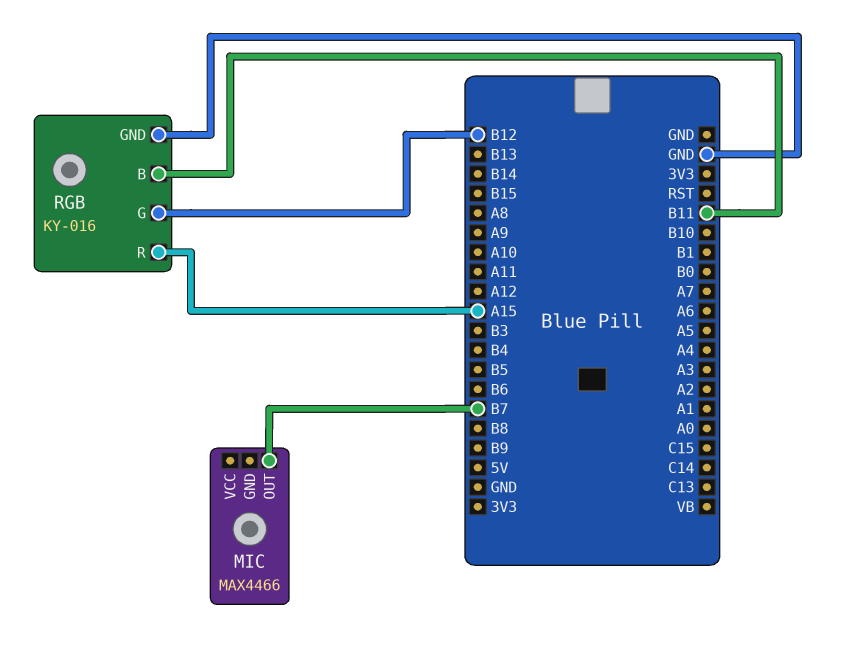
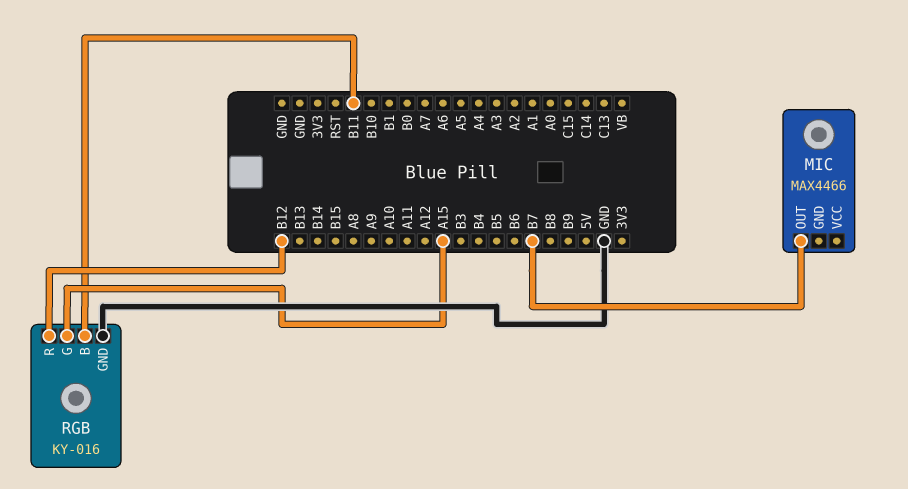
RGB pin G: B12 -> A15
RGB pin R: A15 -> B12

